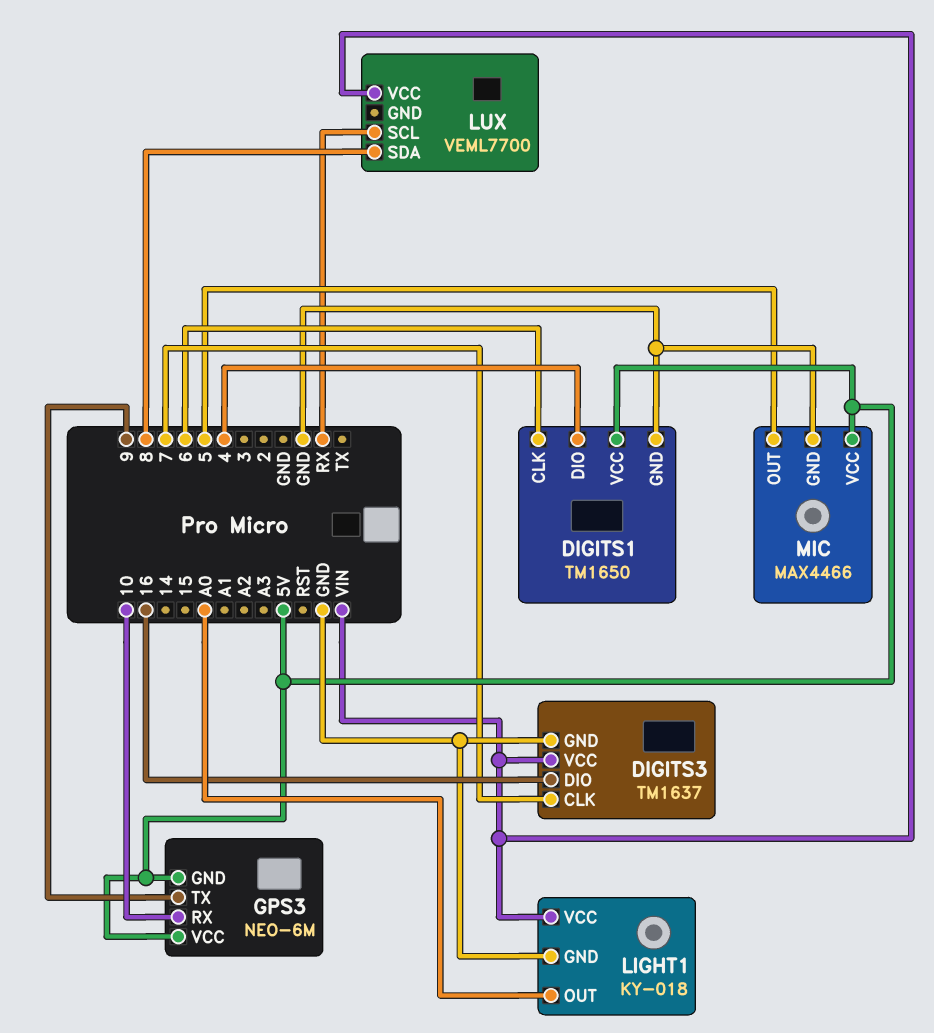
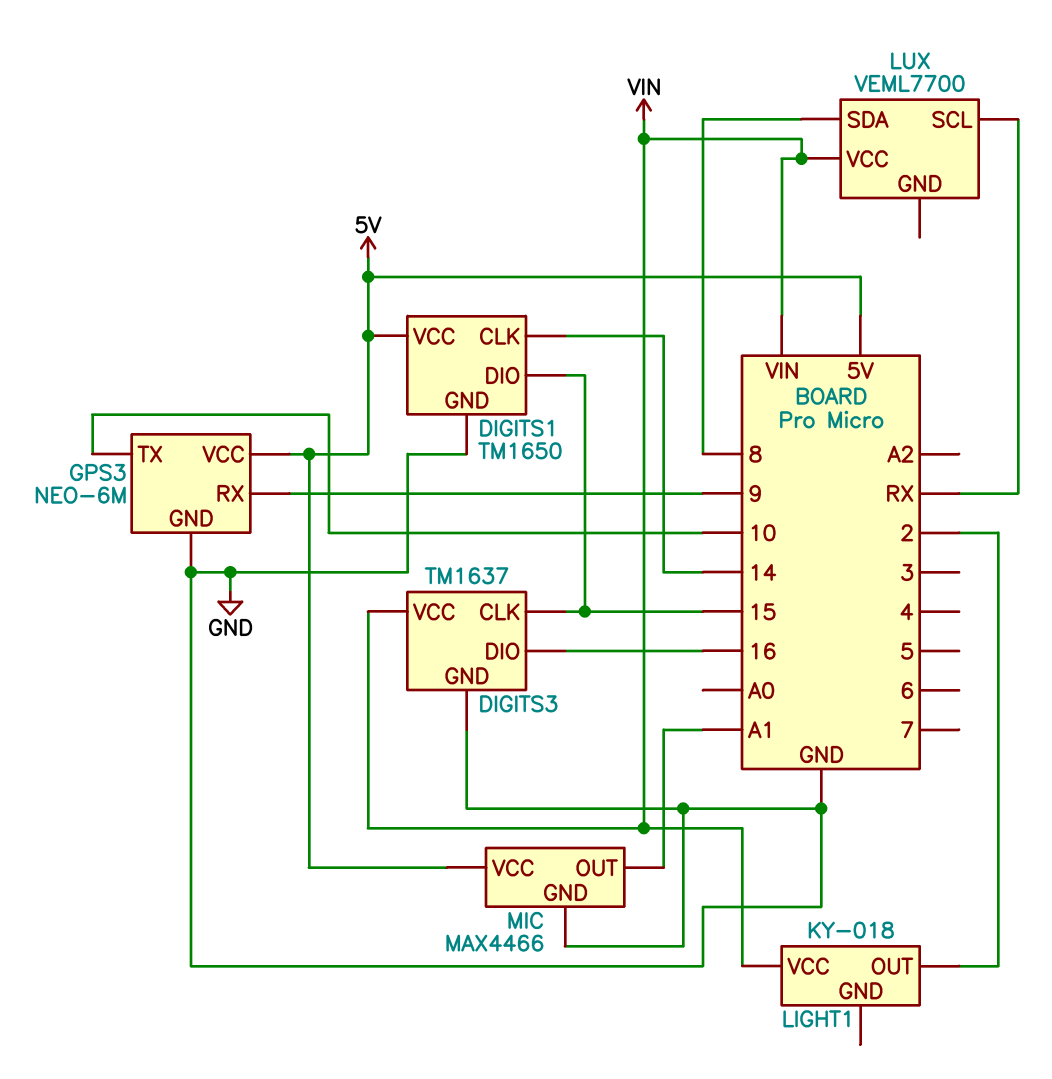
DIGITS1 pin CLK: 6 -> 14
DIGITS1 pin DIO: 4 -> 15
DIGITS3 pin CLK: 7 -> 15
GPS3 pin GND: 5V -> GND
GPS3 pin RX: 10 -> 9
GPS3 pin TX: 9 -> 10
LIGHT1 pin GND: GND -> none
LIGHT1 pin OUT: A0 -> 2
MIC pin OUT: 5 -> A1

